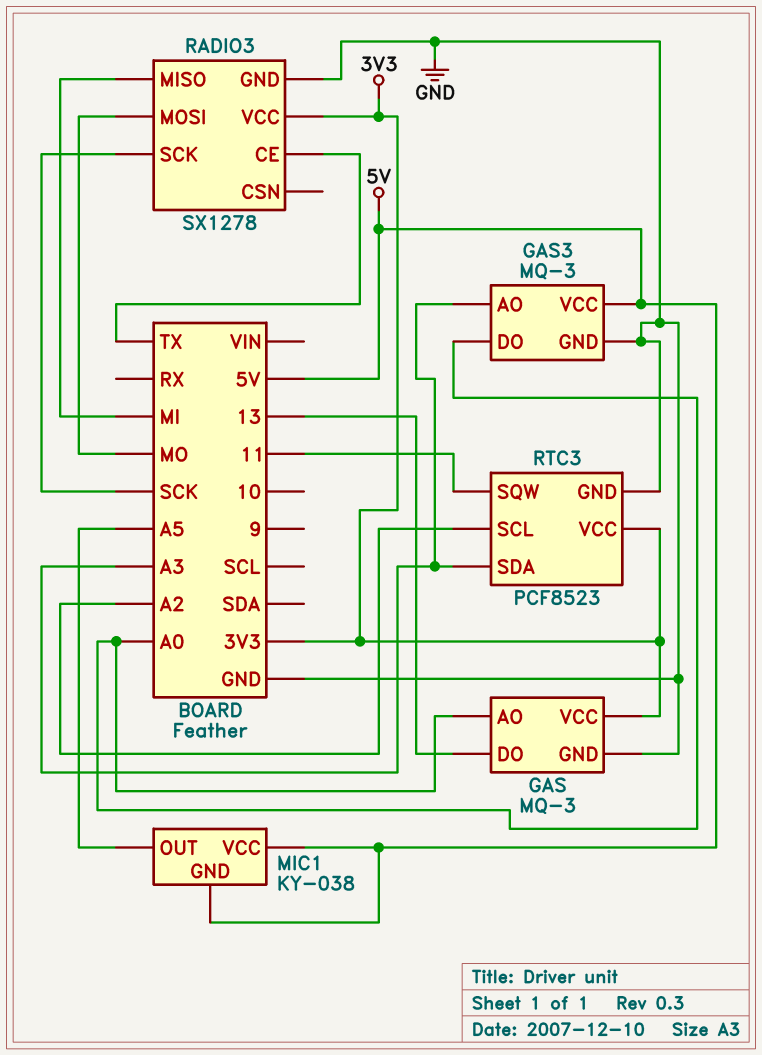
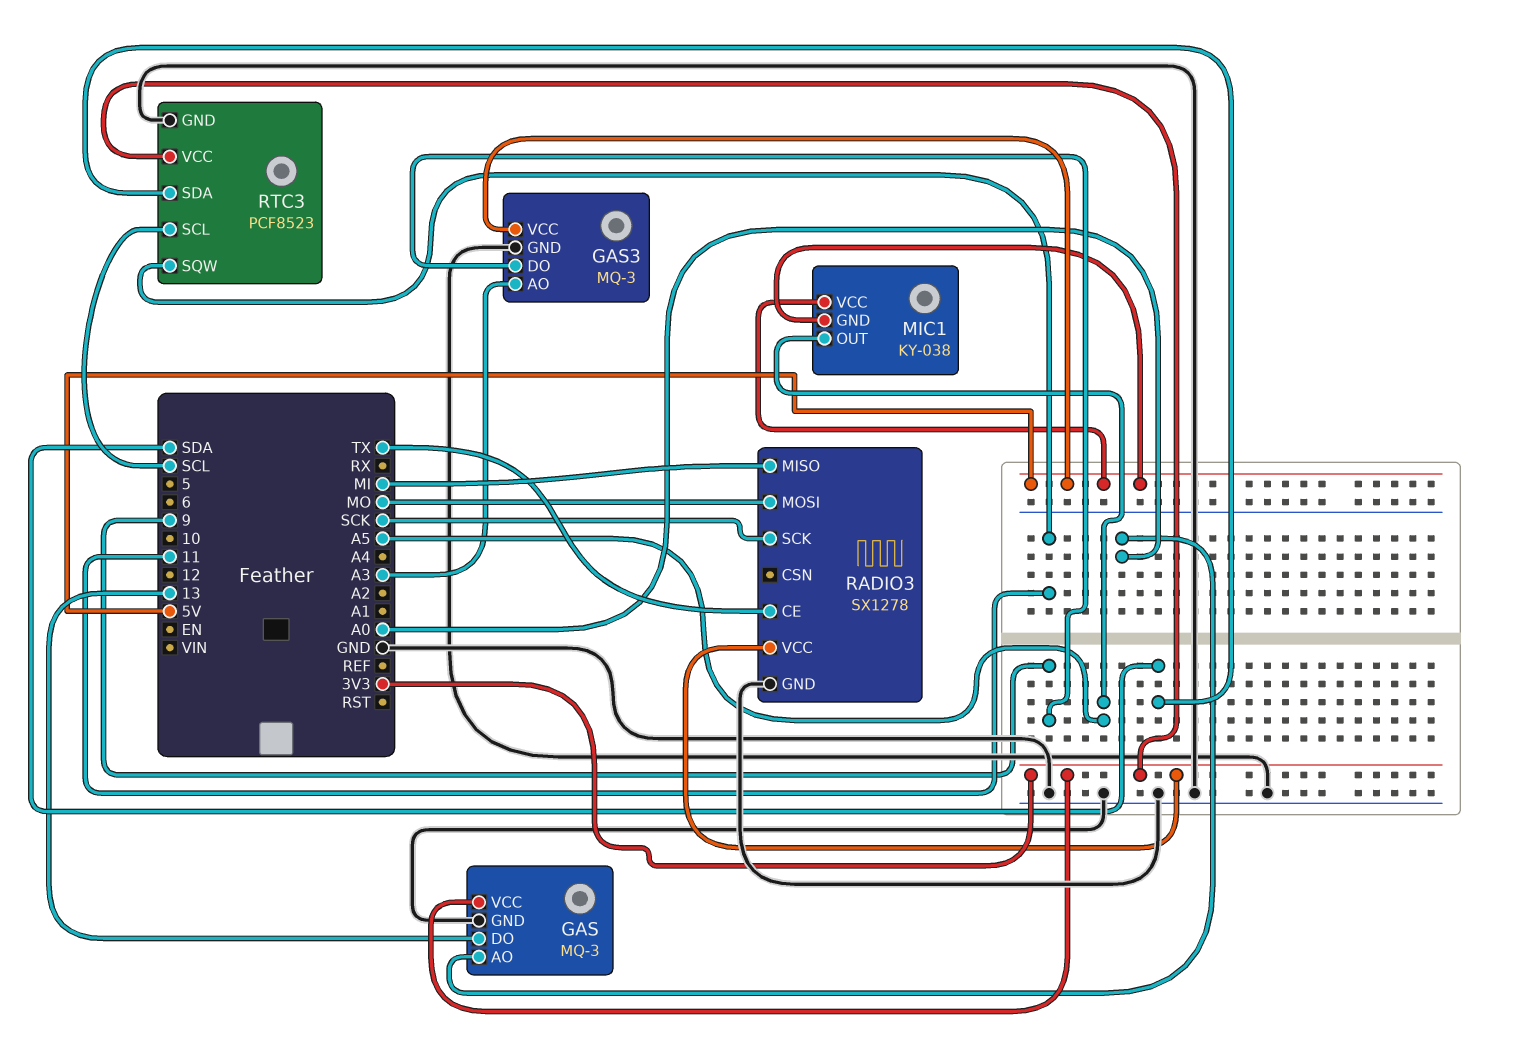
GAS3 pin DO: A0 -> 9
RTC3 pin SCL: A2 -> SCL
RTC3 pin SDA: A3 -> SDA

